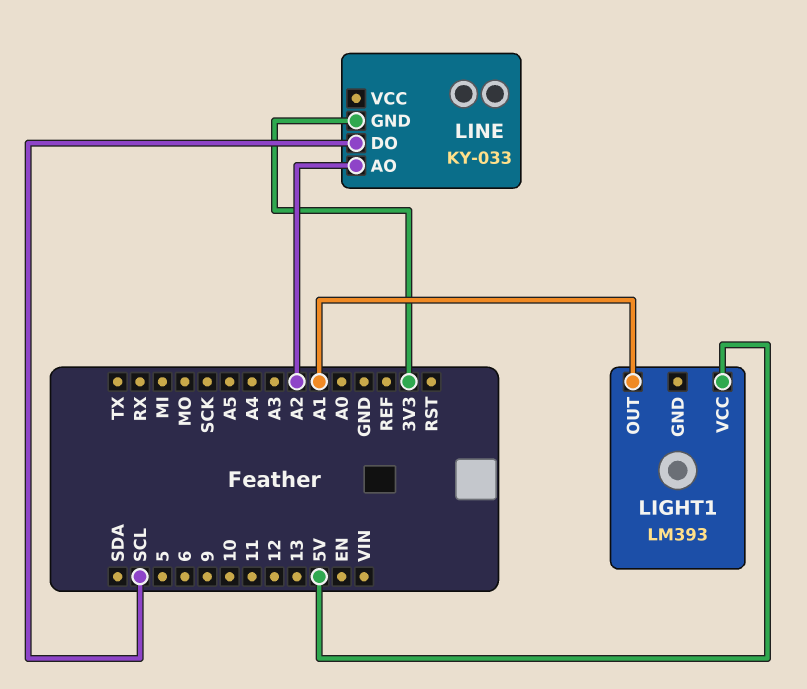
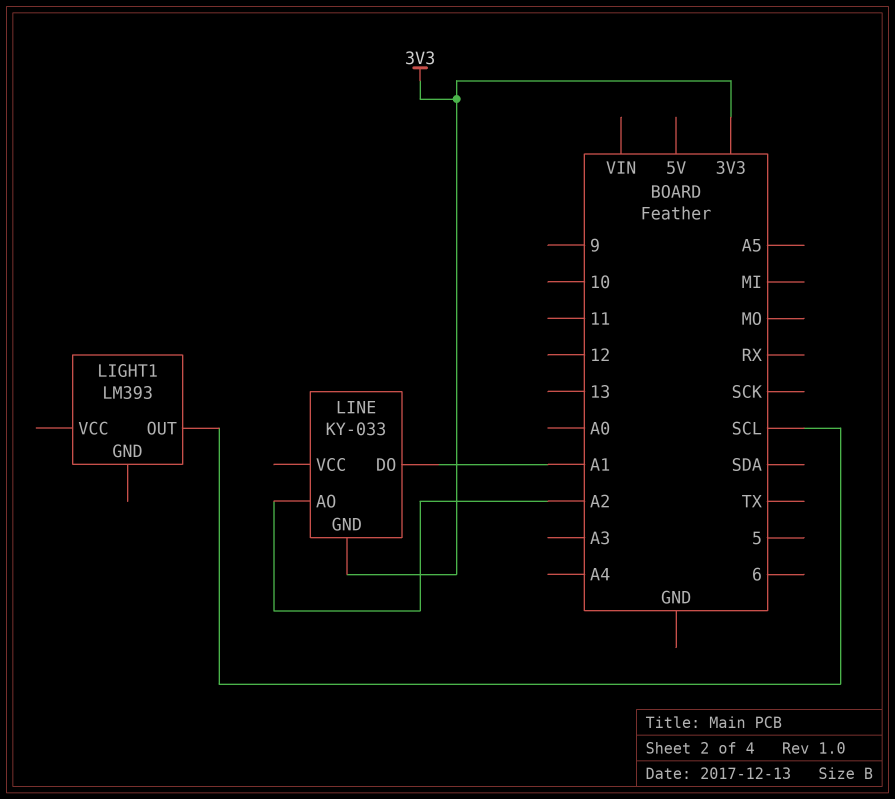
LIGHT1 pin OUT: A1 -> SCL
LIGHT1 pin VCC: 5V -> none
LINE pin DO: SCL -> A1

